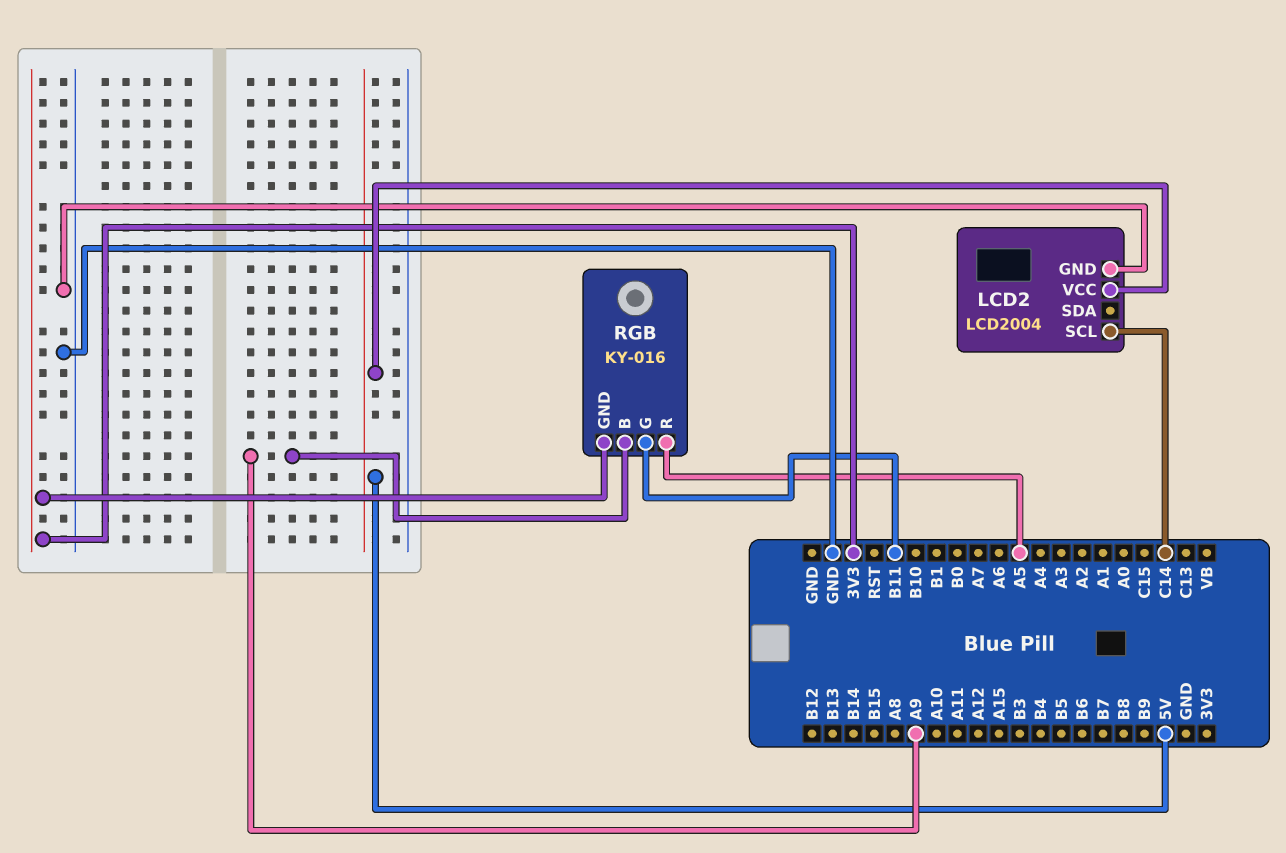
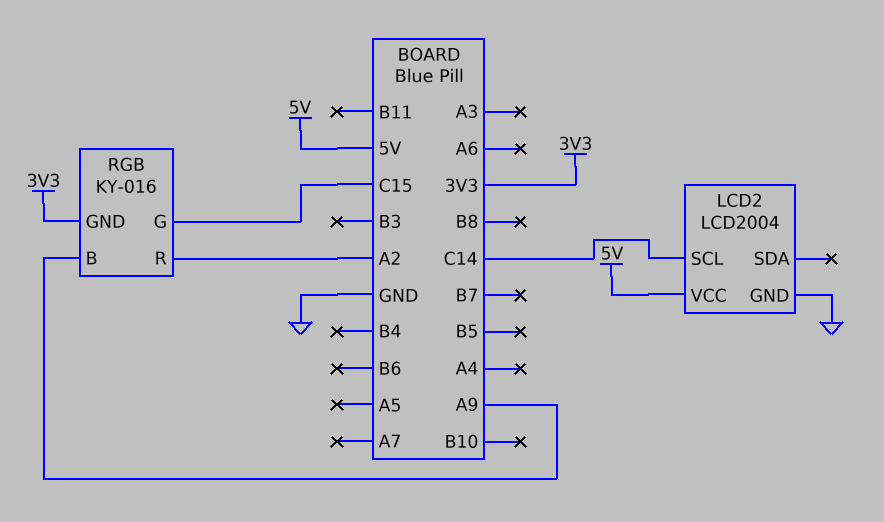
RGB pin G: B11 -> C15
RGB pin R: A5 -> A2

